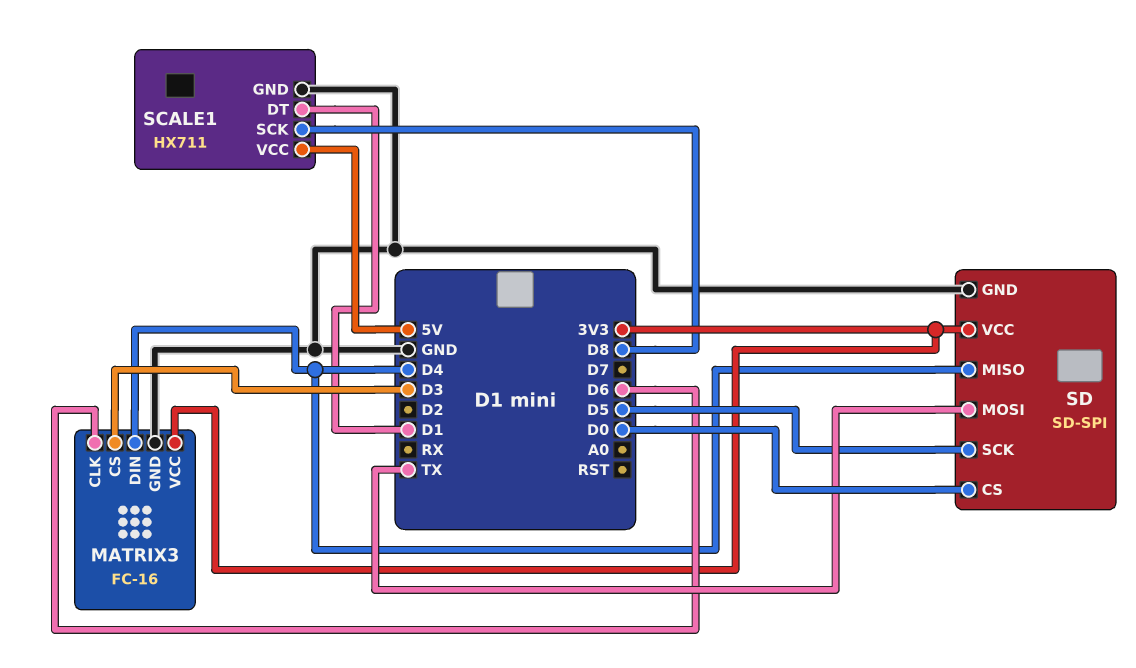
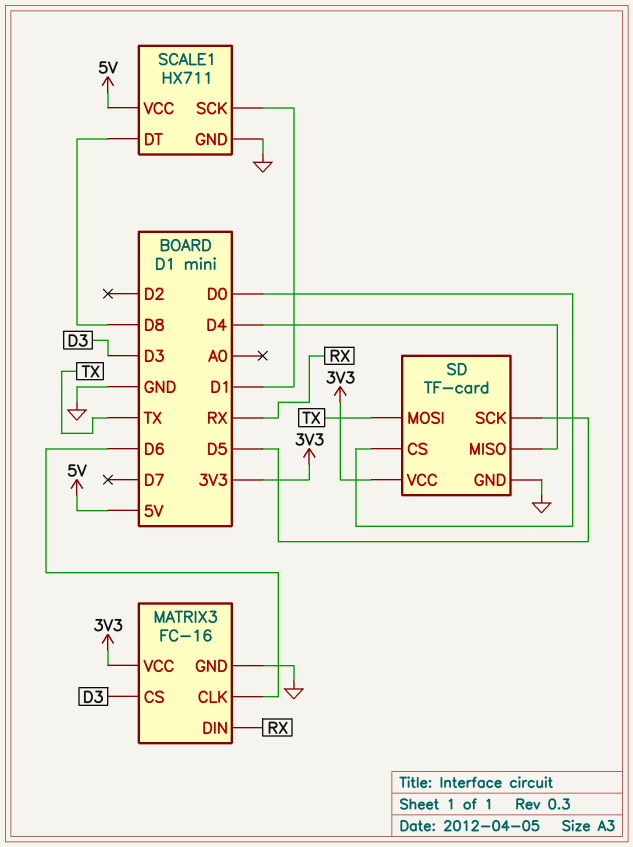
MATRIX3 pin DIN: D4 -> RX
SCALE1 pin DT: D1 -> D8
SCALE1 pin SCK: D8 -> D1
SD: SD-SPI -> TF-card

